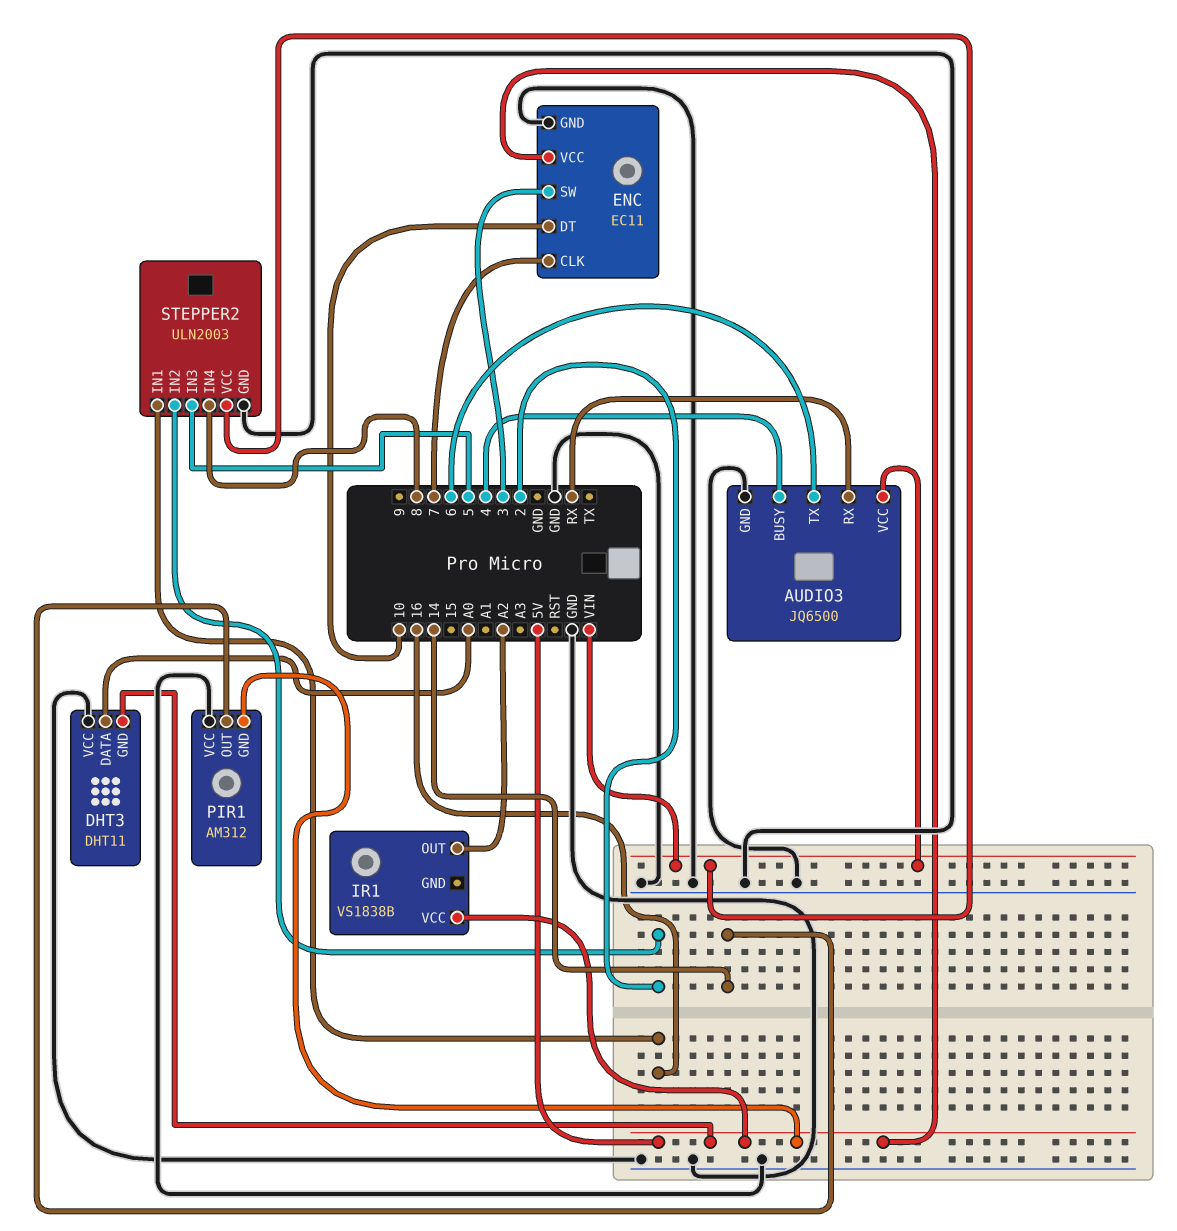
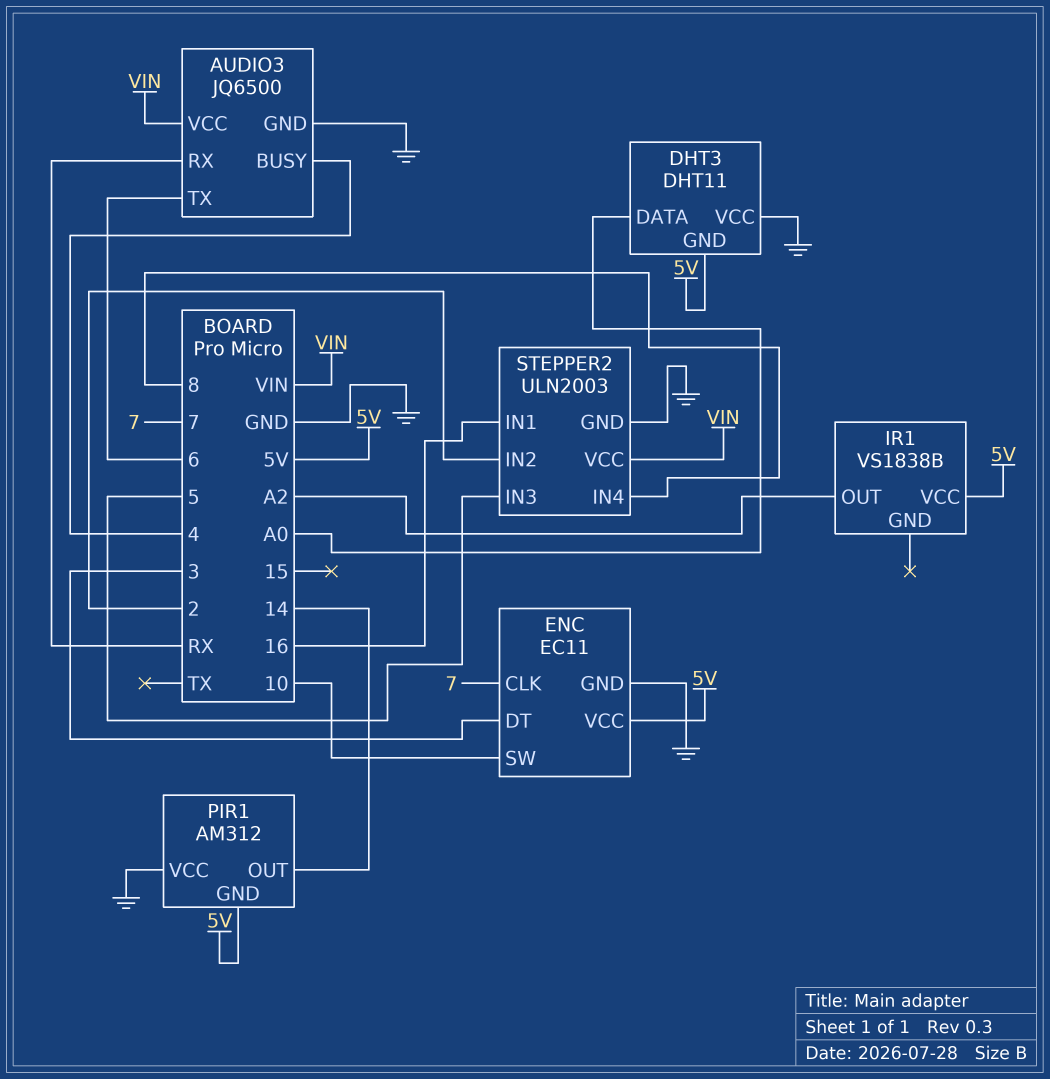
ENC pin DT: 10 -> 3
ENC pin SW: 3 -> 10

